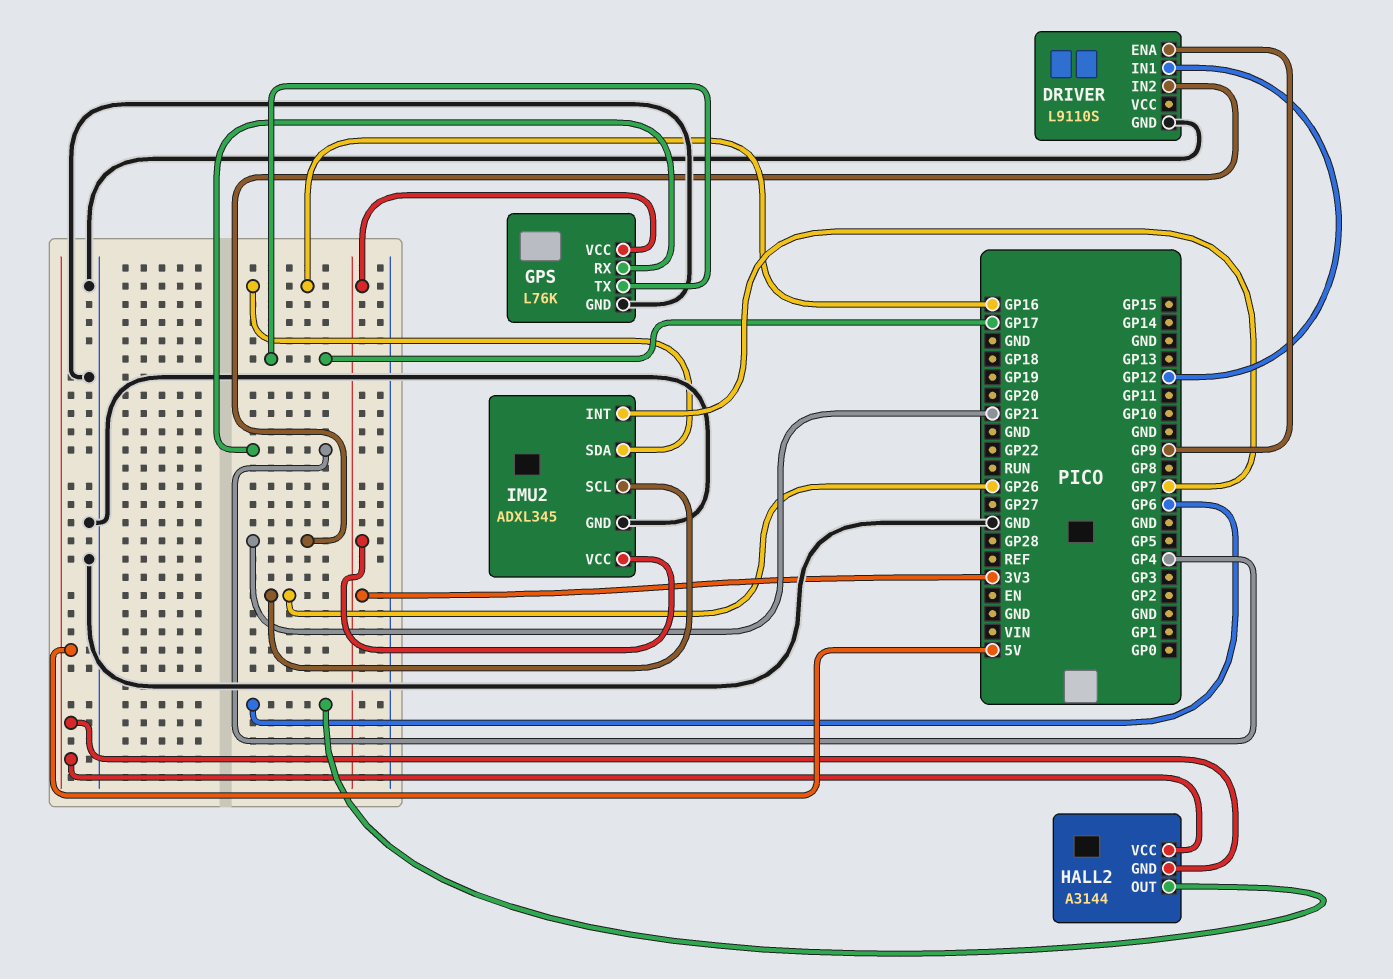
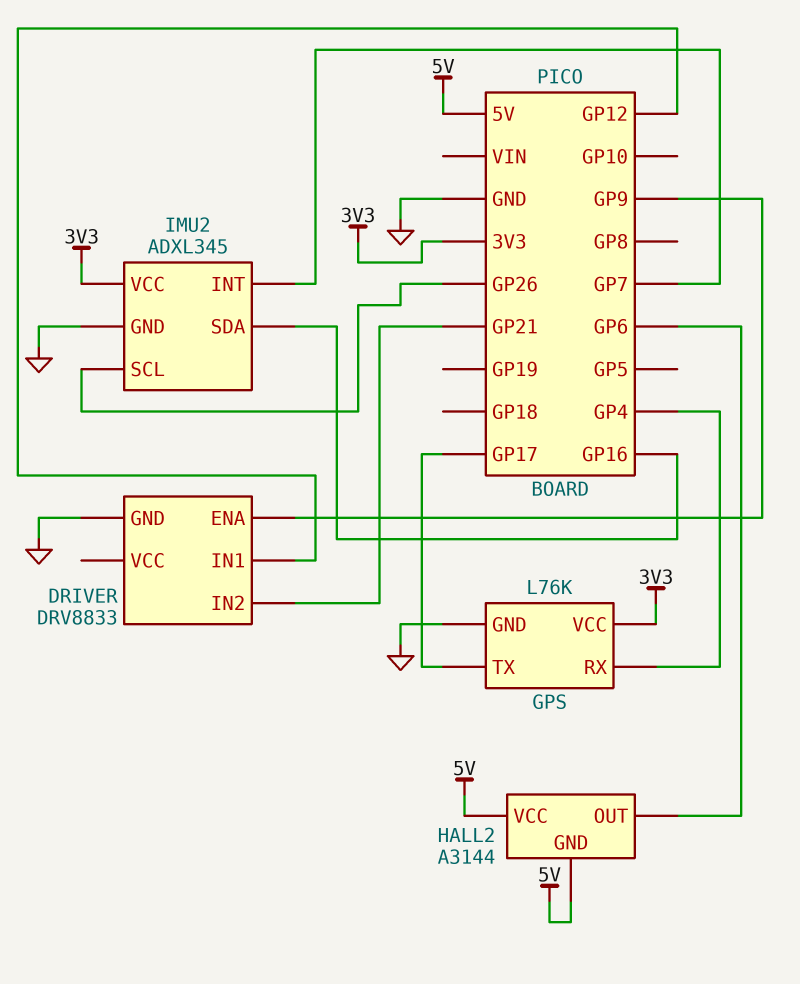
DRIVER: L9110S -> DRV8833

